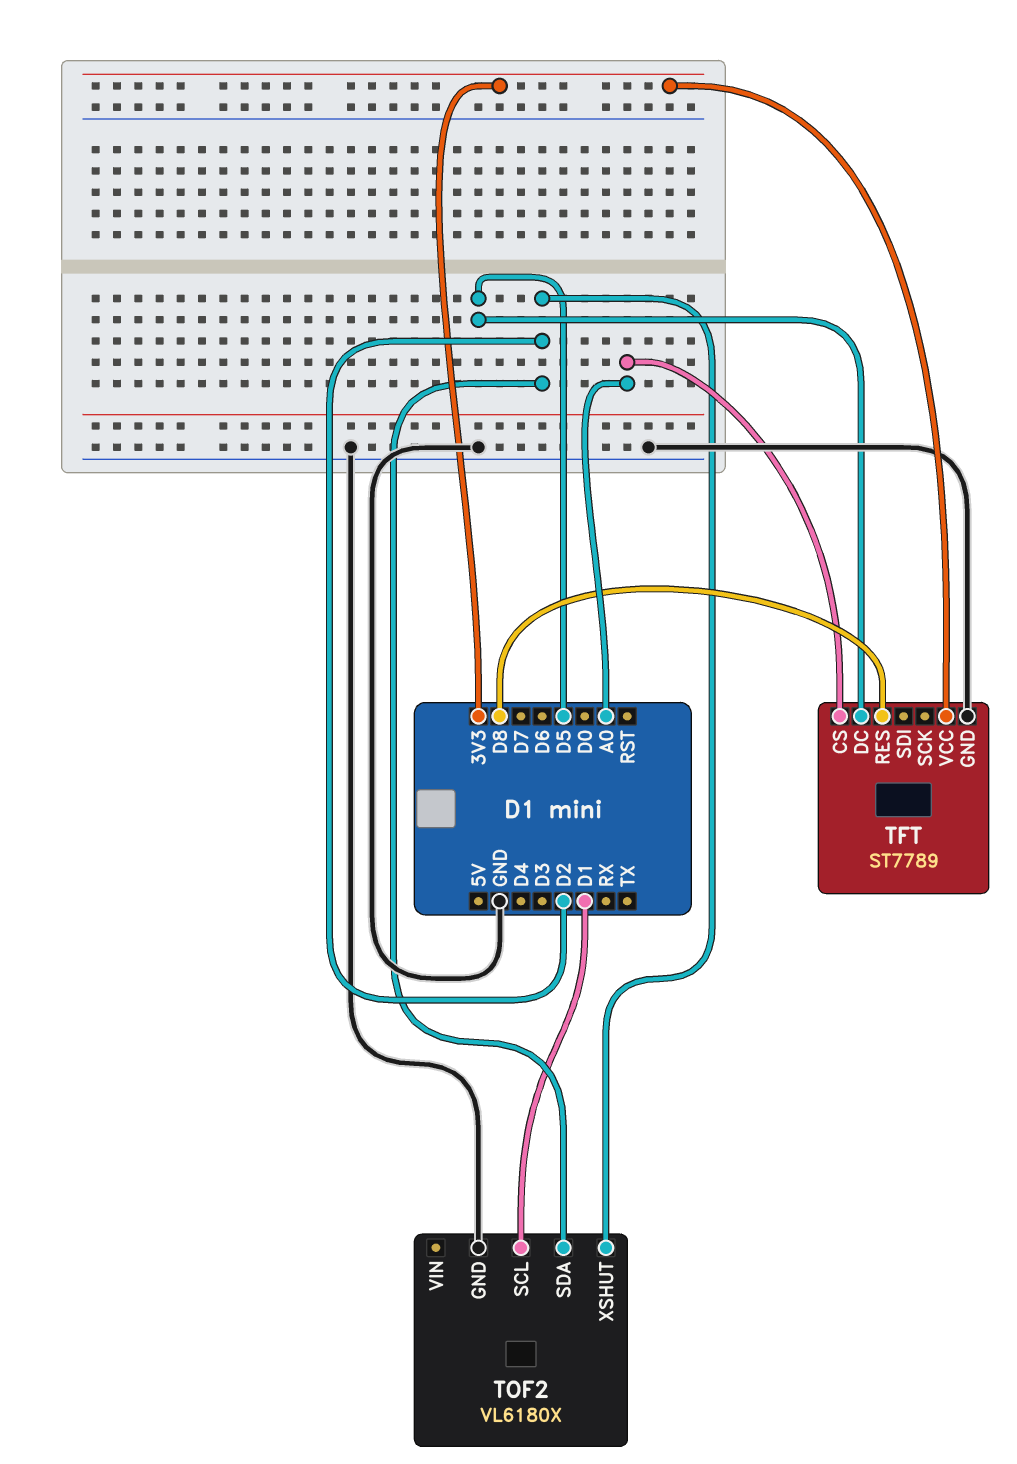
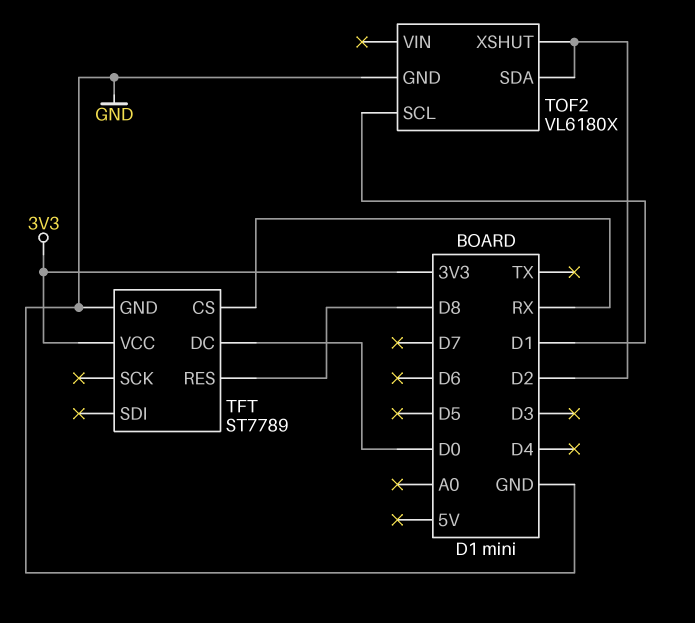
TFT pin CS: A0 -> RX
TFT pin DC: D5 -> D0

